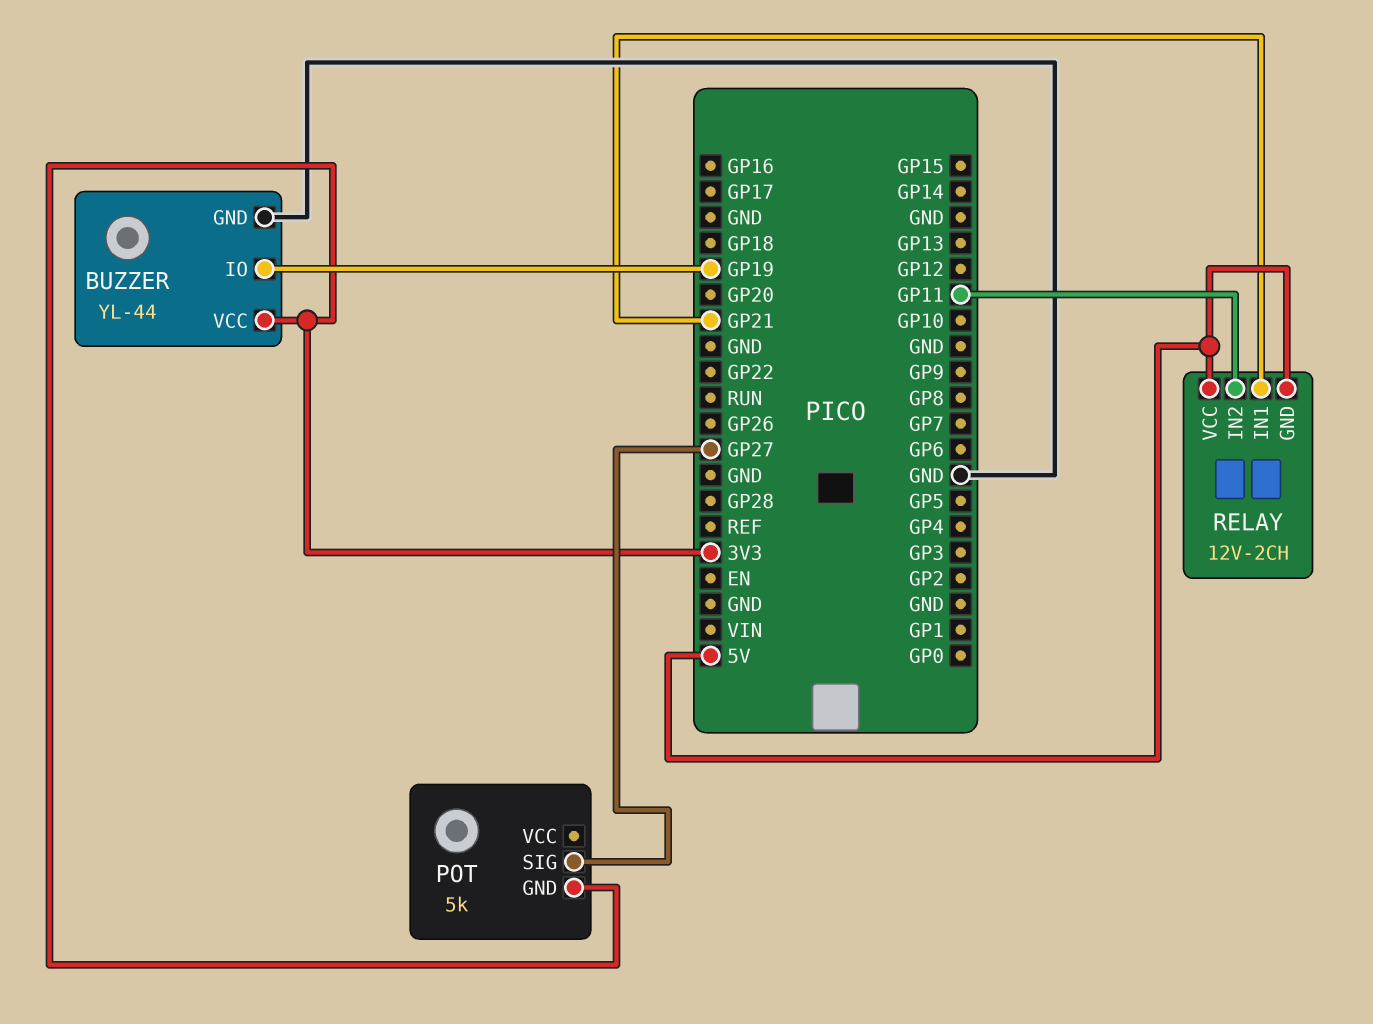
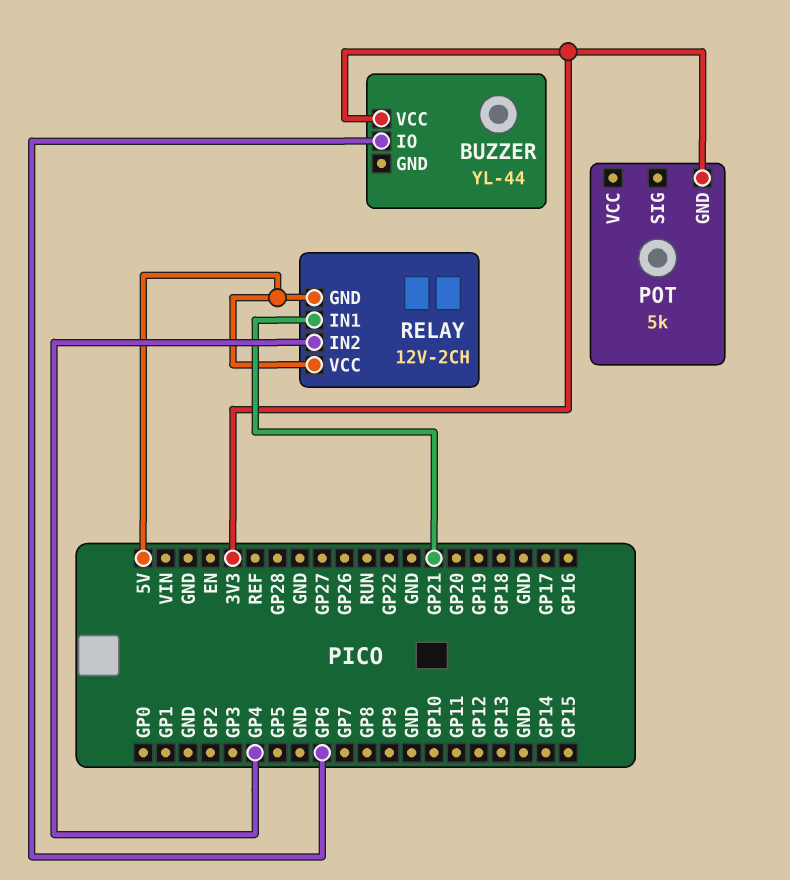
BUZZER pin GND: GND -> none
BUZZER pin IO: GP19 -> GP6
POT pin SIG: GP27 -> none
RELAY pin IN2: GP11 -> GP4

